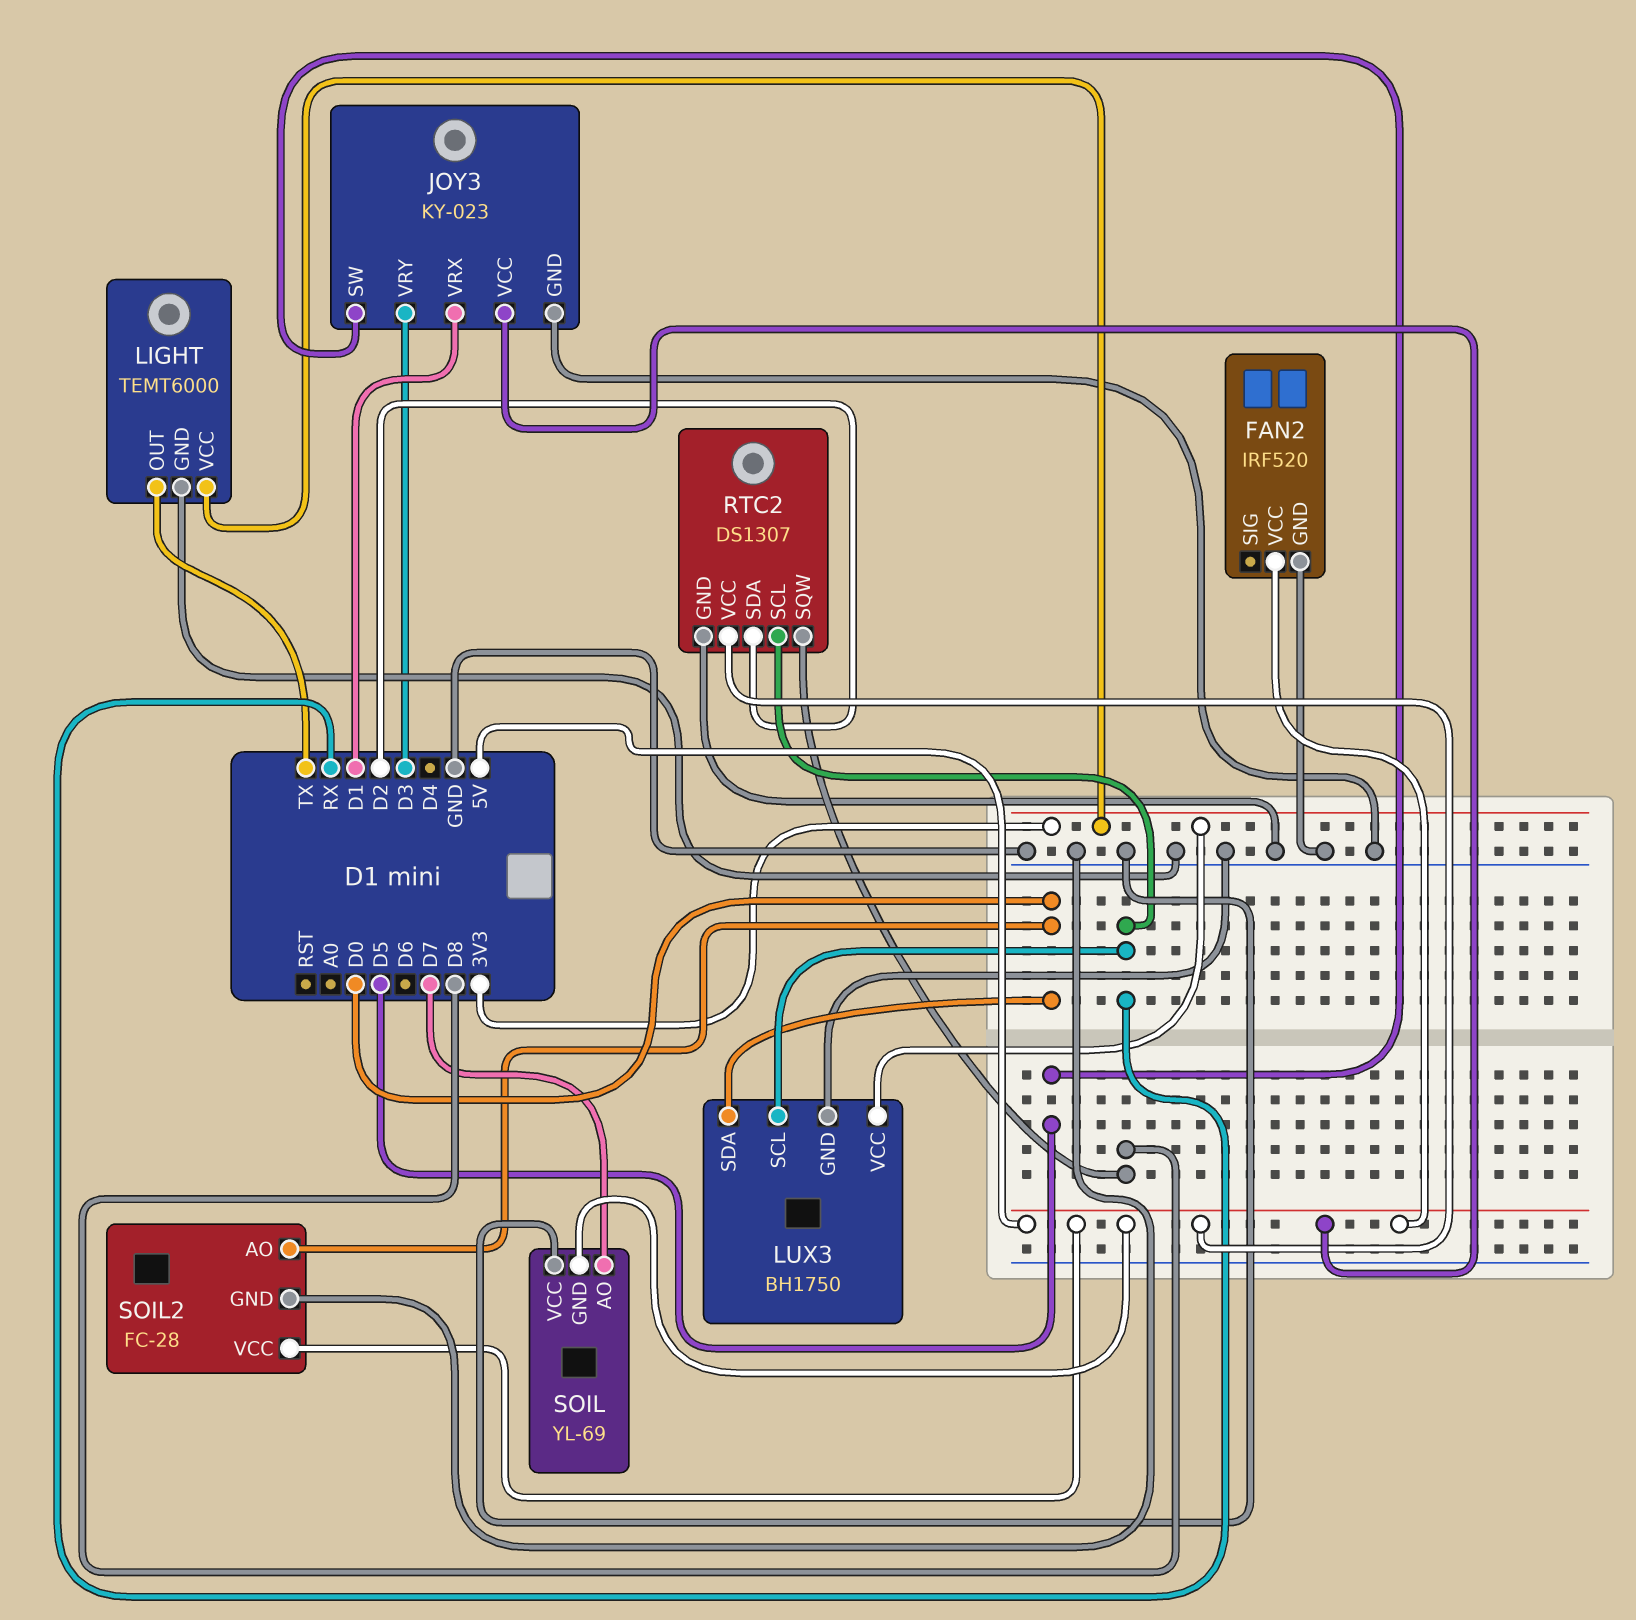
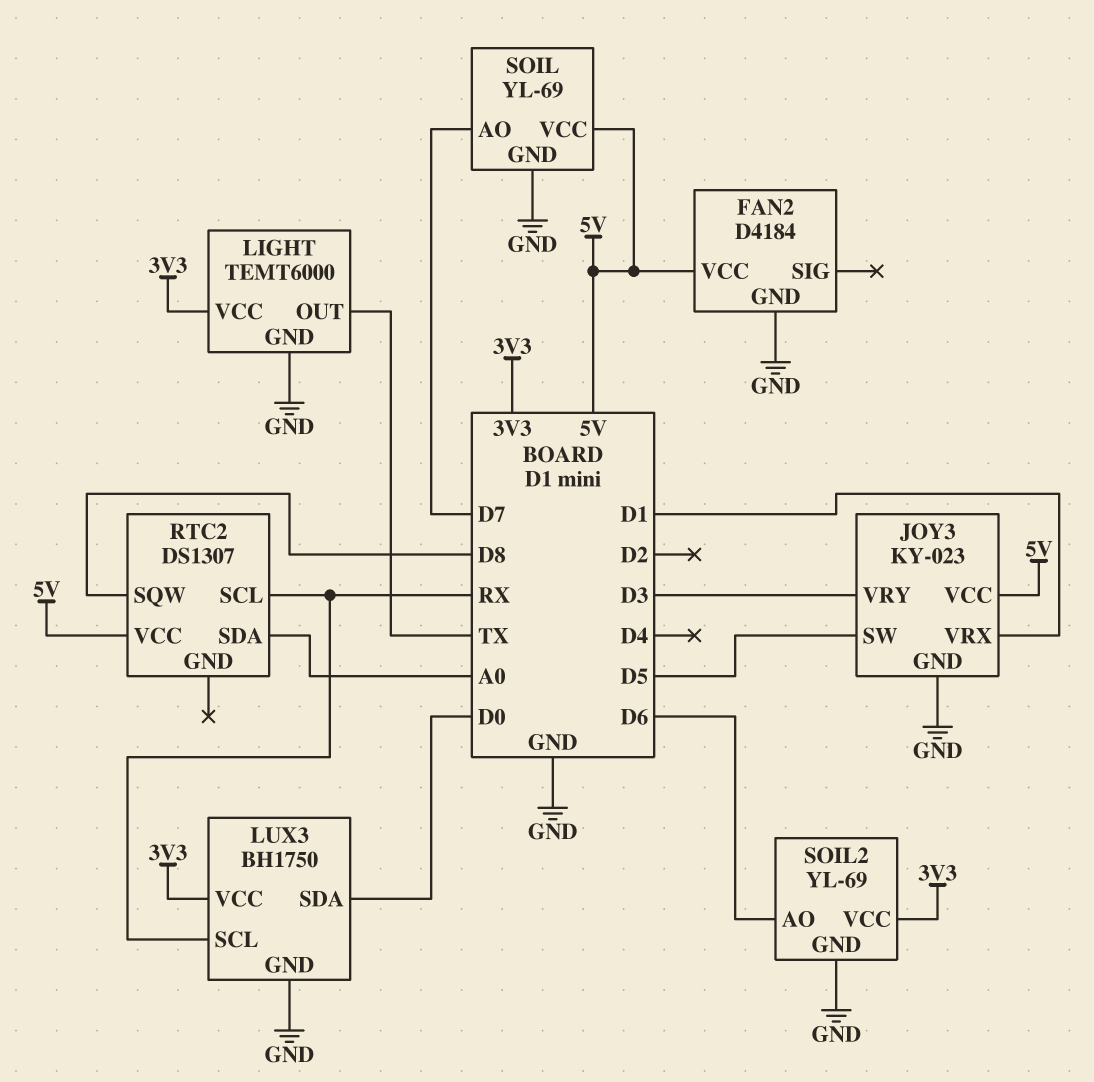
FAN2: IRF520 -> D4184
RTC2 pin GND: GND -> none
RTC2 pin SDA: D2 -> A0
SOIL pin GND: 5V -> GND
SOIL pin VCC: GND -> 5V
SOIL2: FC-28 -> YL-69
SOIL2 pin AO: D0 -> D6
SOIL2 pin VCC: 5V -> 3V3

